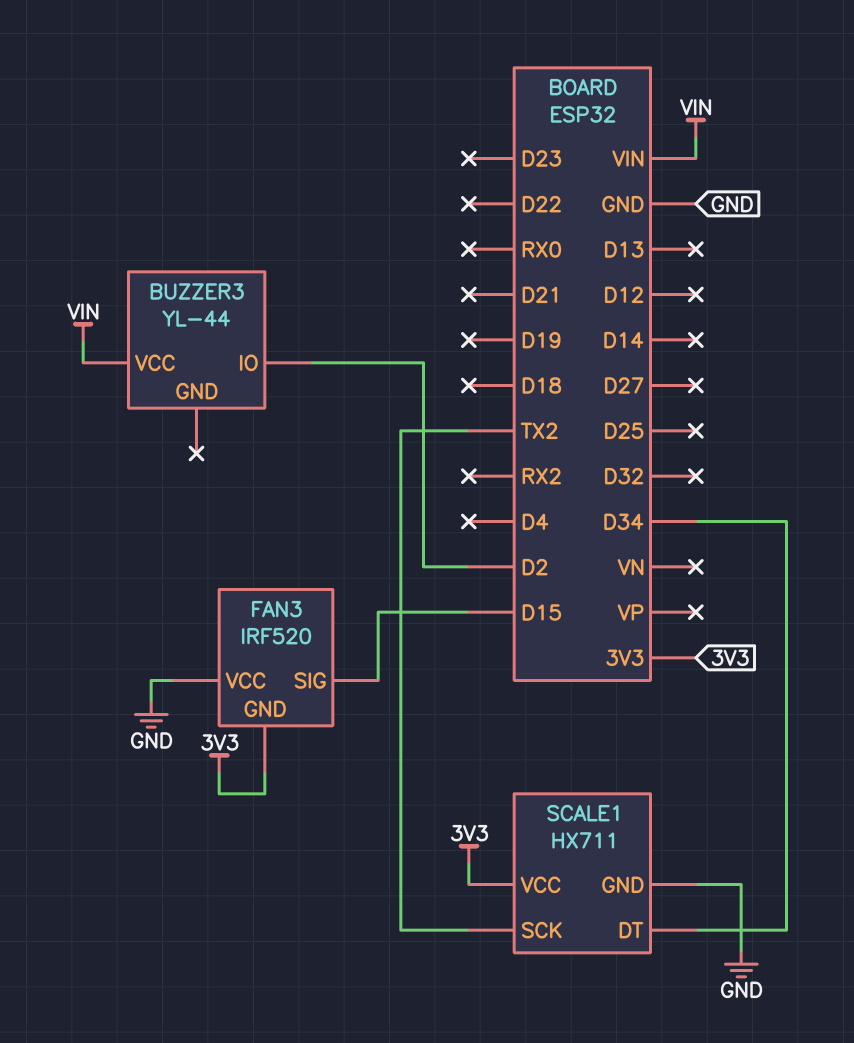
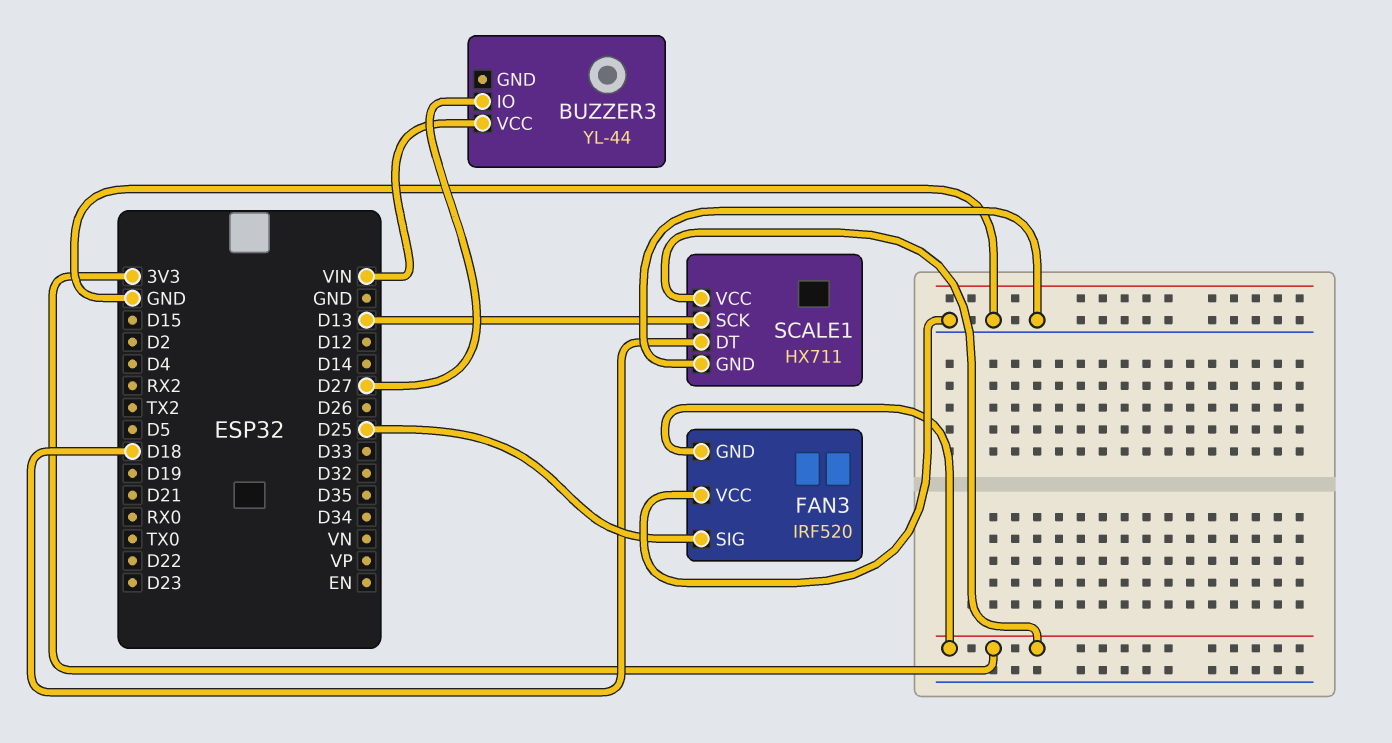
BUZZER3 pin IO: D2 -> D27
FAN3 pin SIG: D15 -> D25
SCALE1 pin DT: D34 -> D18
SCALE1 pin SCK: TX2 -> D13

